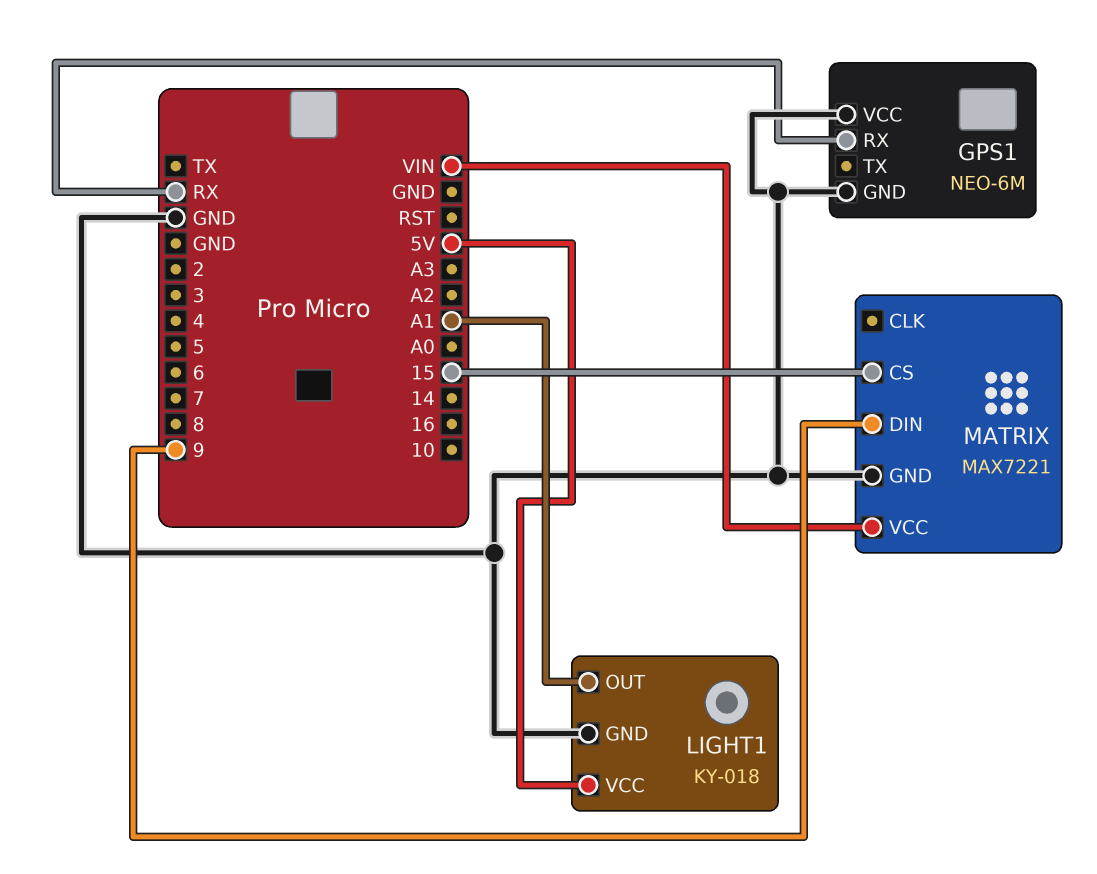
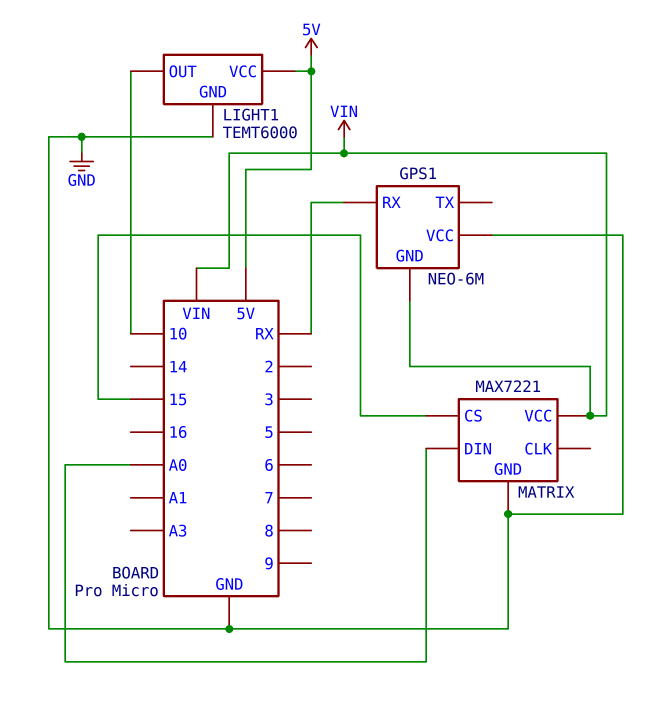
GPS1 pin GND: GND -> VIN
LIGHT1: KY-018 -> TEMT6000
LIGHT1 pin OUT: A1 -> 10
MATRIX pin DIN: 9 -> A0

